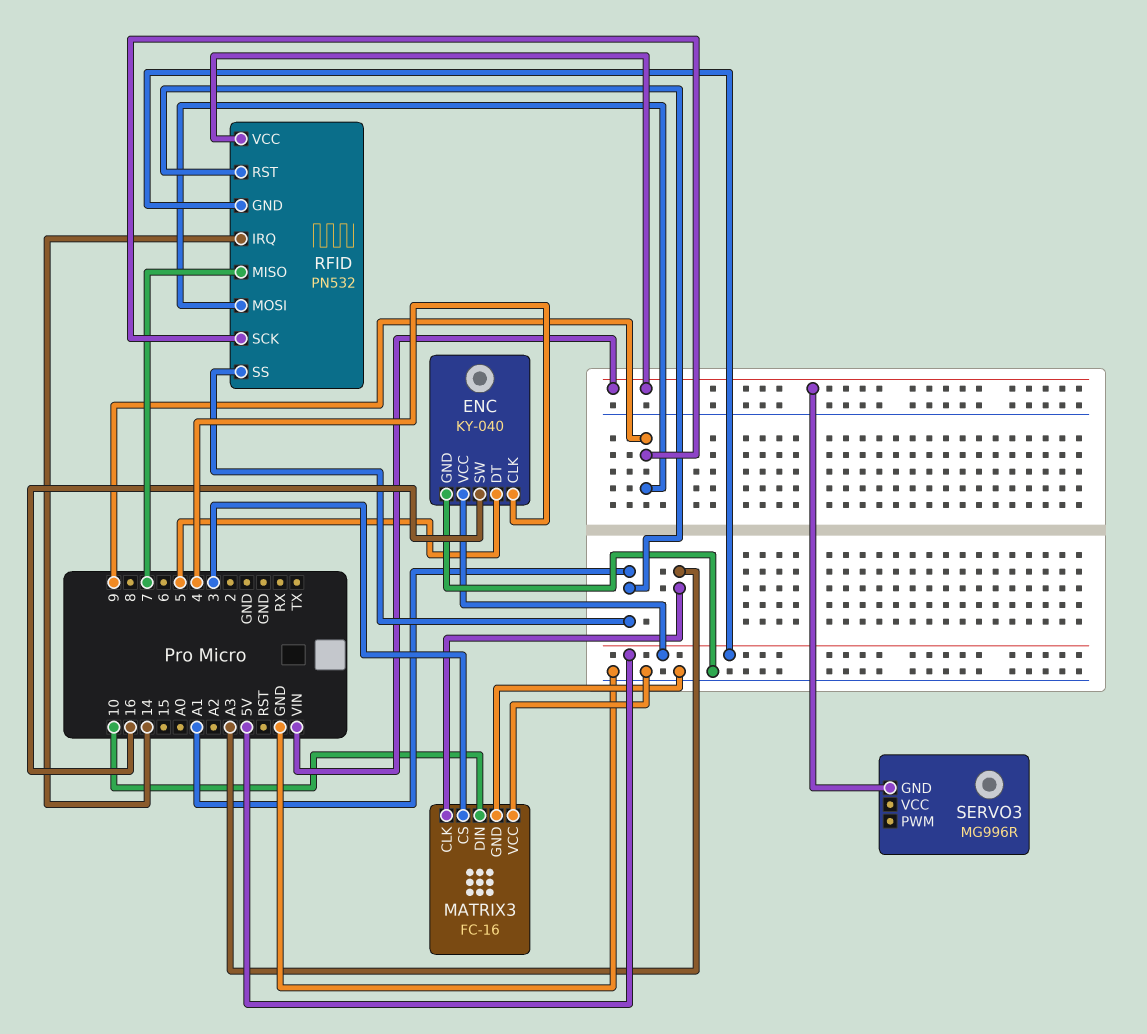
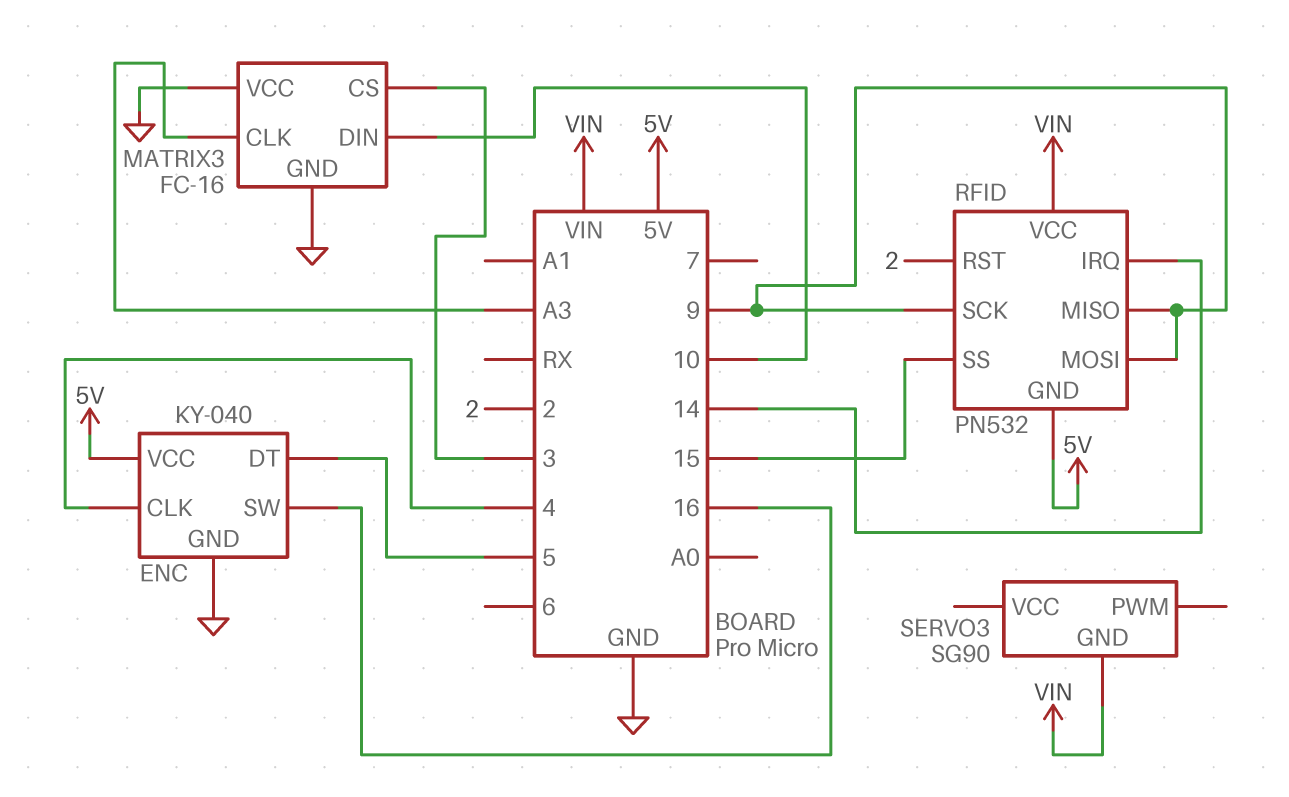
RFID pin MISO: 7 -> 9
RFID pin RST: A1 -> 2
RFID pin SS: A1 -> 15
SERVO3: MG996R -> SG90

